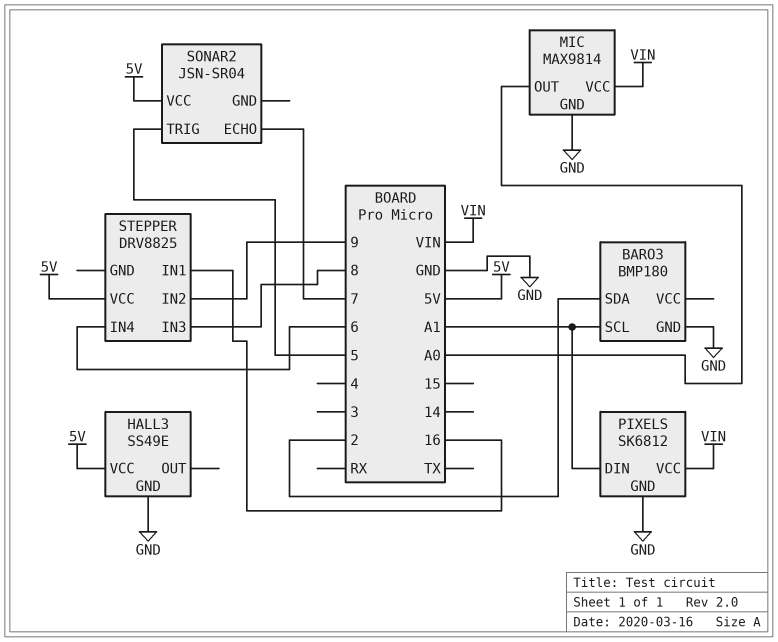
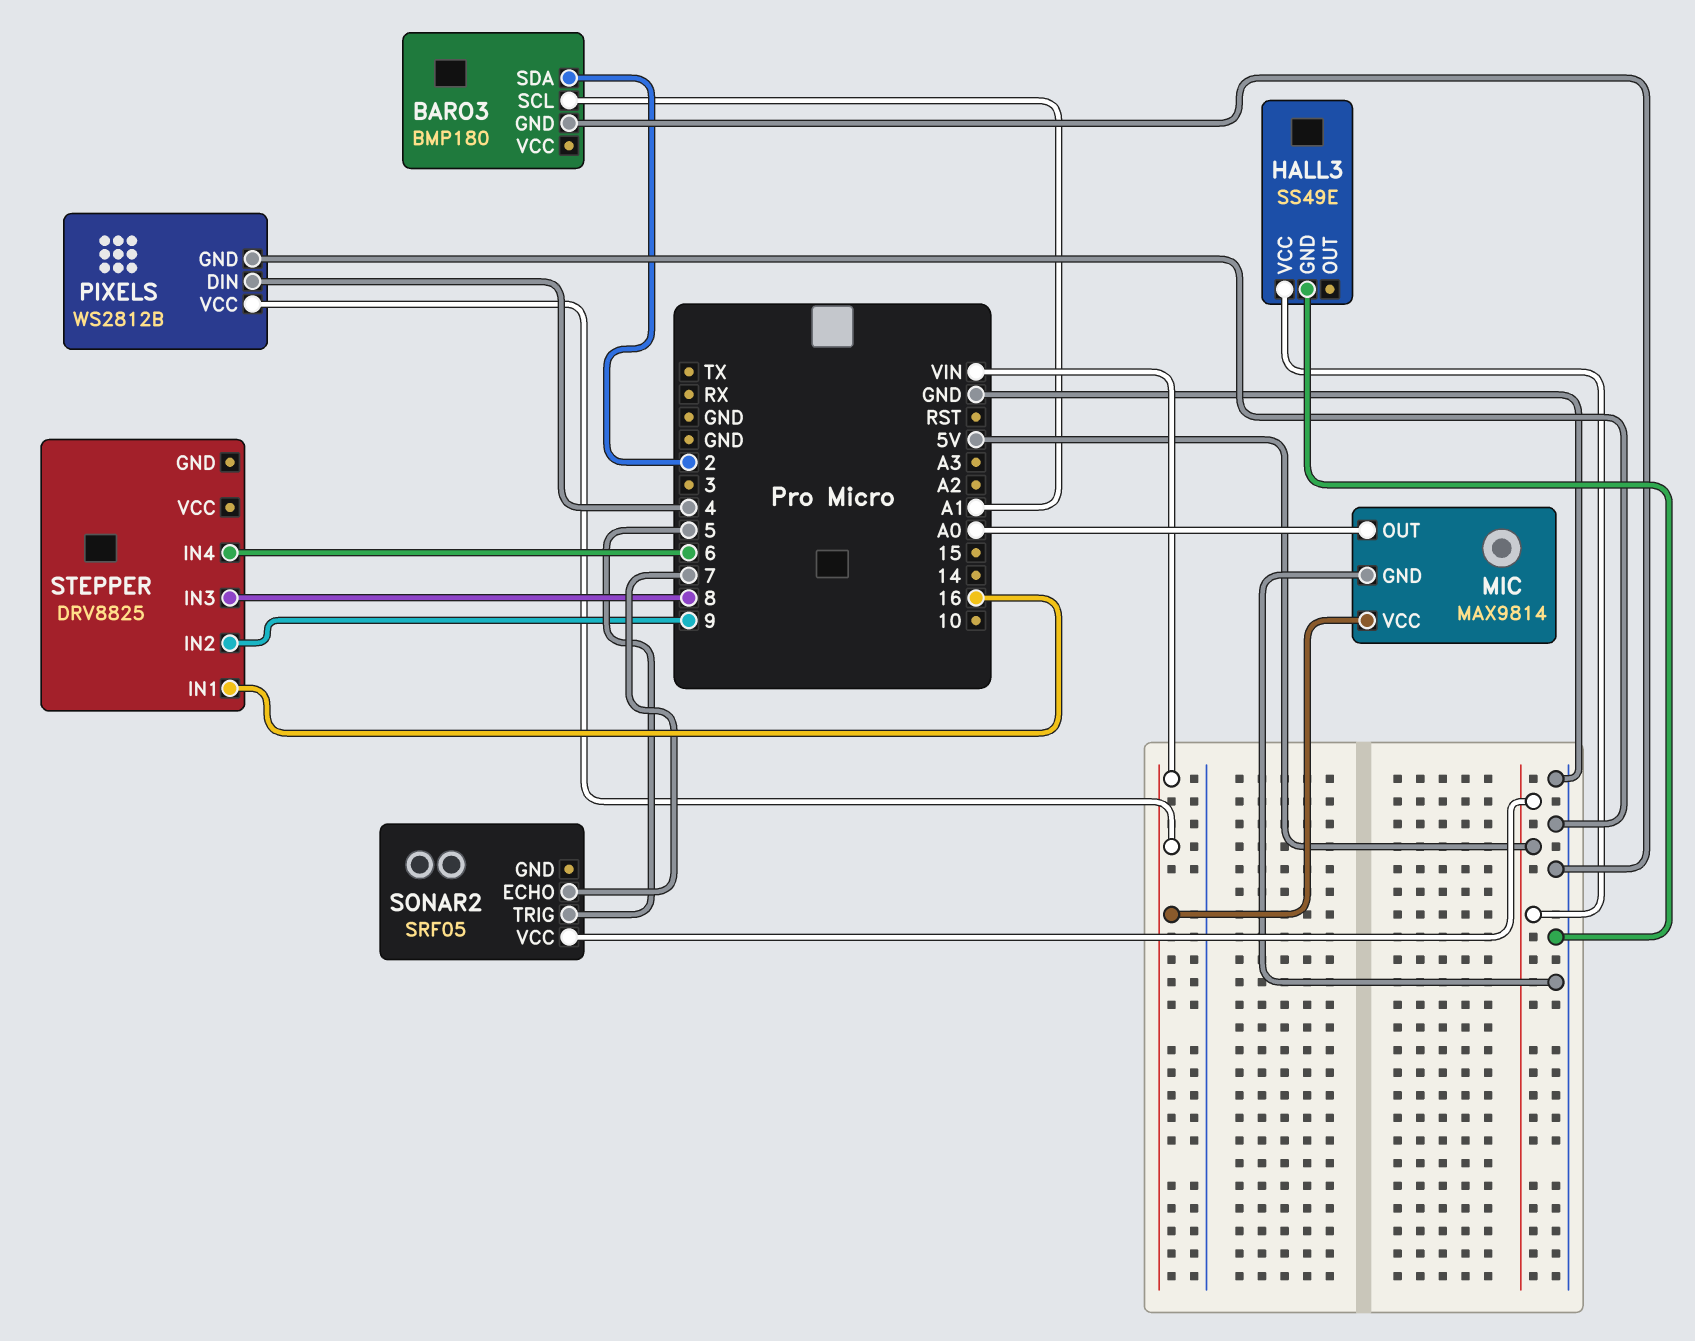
PIXELS: SK6812 -> WS2812B
PIXELS pin DIN: A1 -> 4
SONAR2: JSN-SR04 -> SRF05
STEPPER pin VCC: 5V -> none

